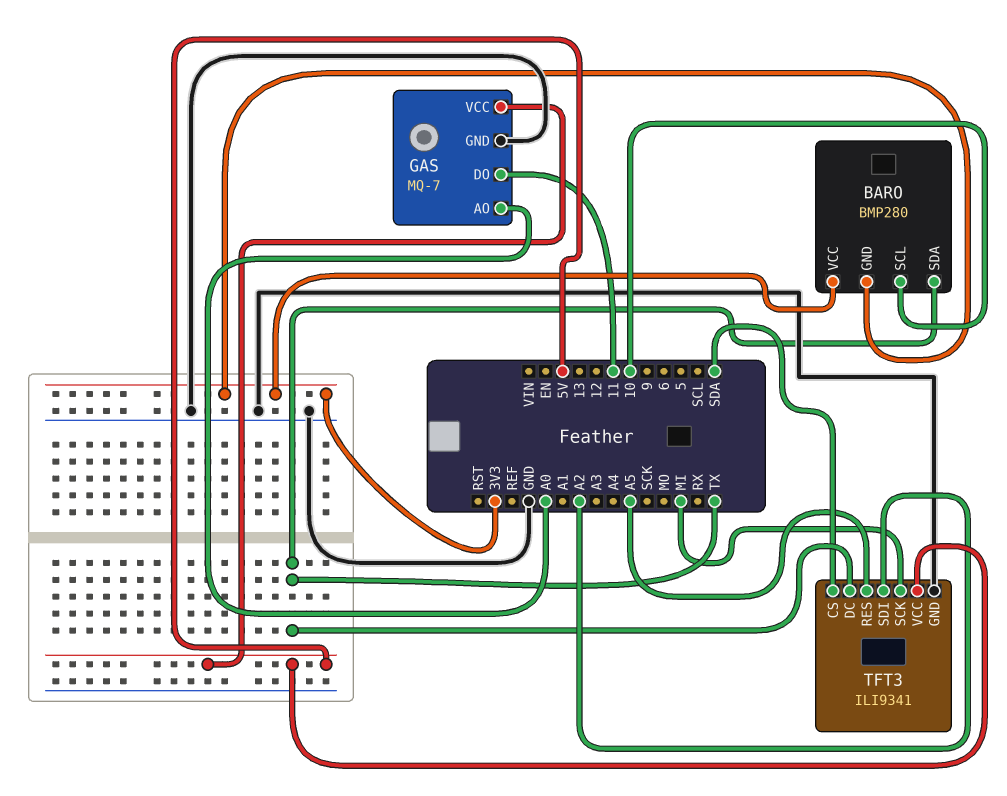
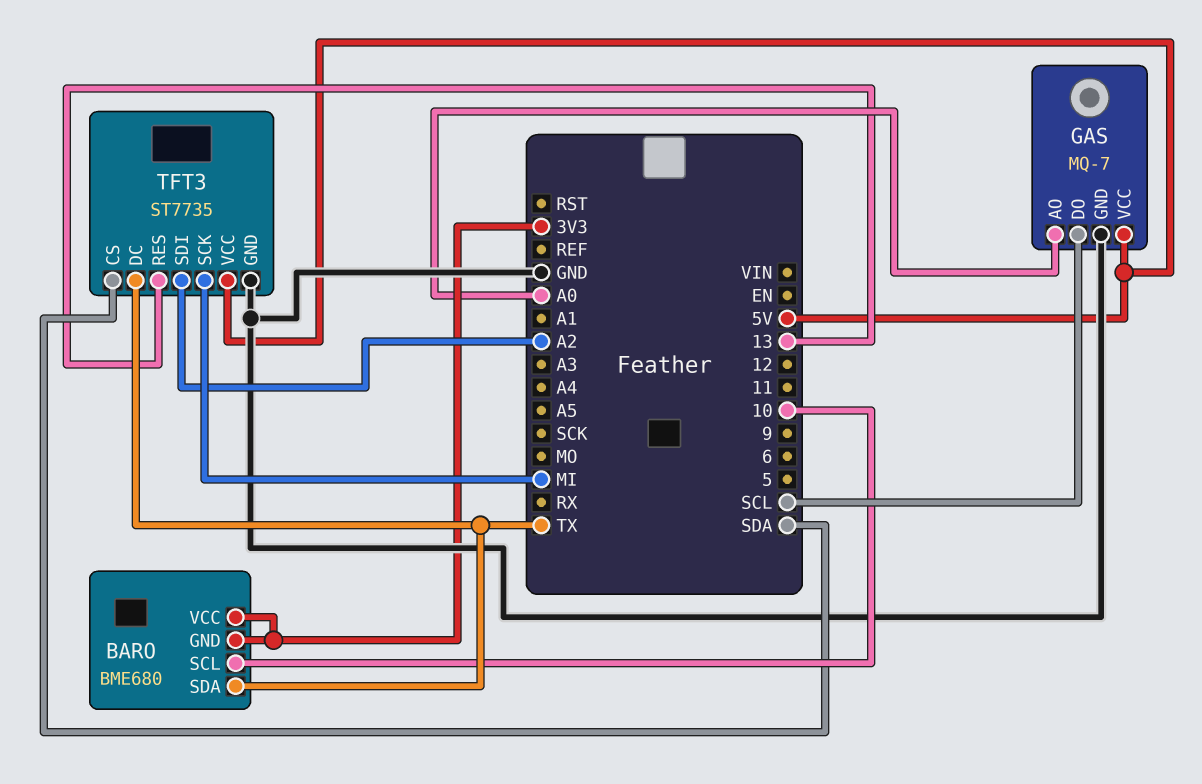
BARO: BMP280 -> BME680
GAS pin DO: 11 -> SCL
TFT3: ILI9341 -> ST7735
TFT3 pin RES: A5 -> 13

